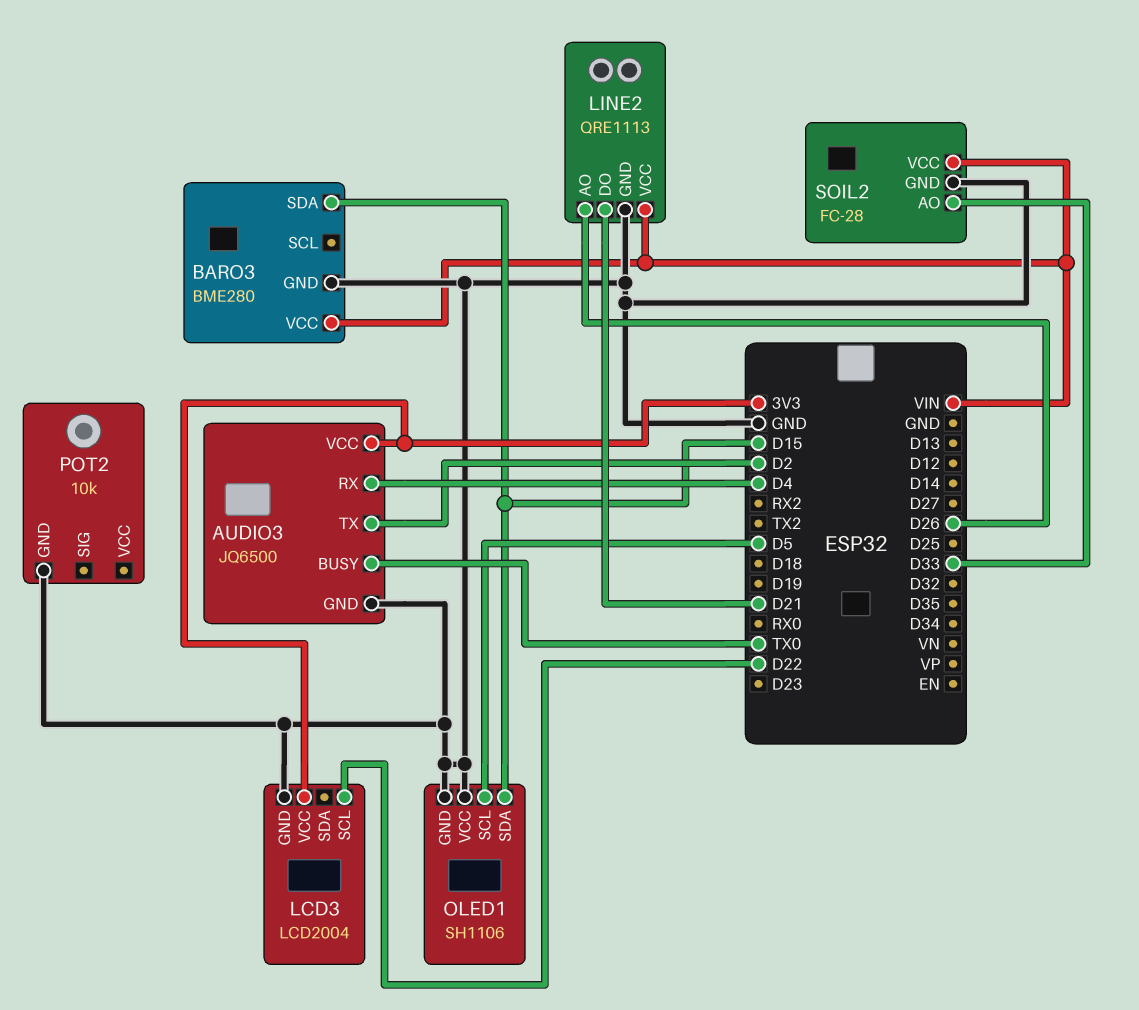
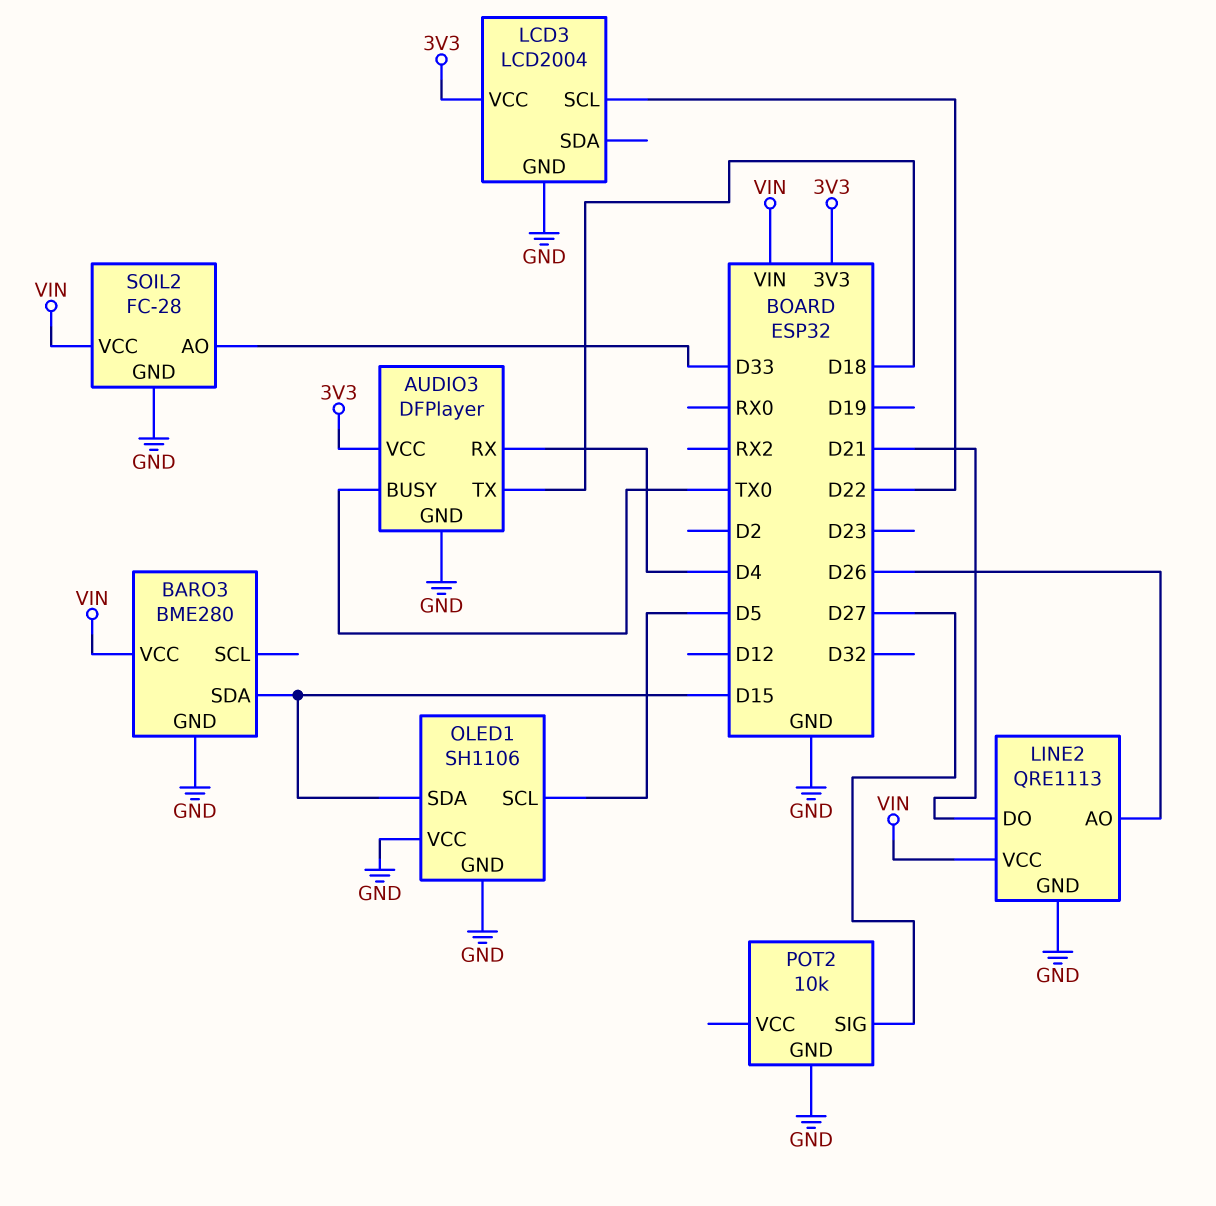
AUDIO3: JQ6500 -> DFPlayer
AUDIO3 pin TX: D2 -> D18
POT2 pin SIG: none -> D27

